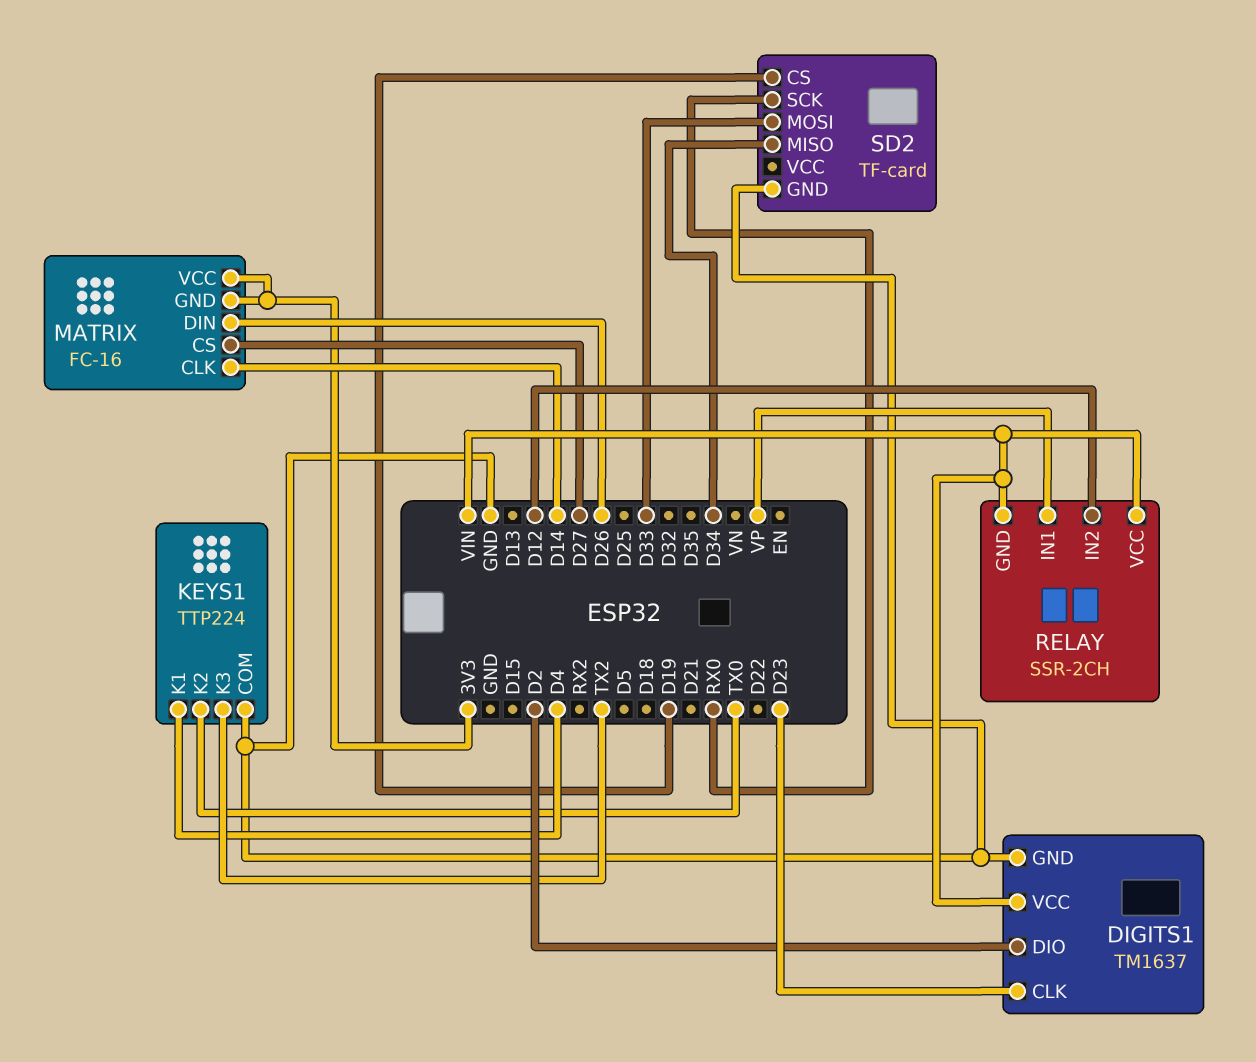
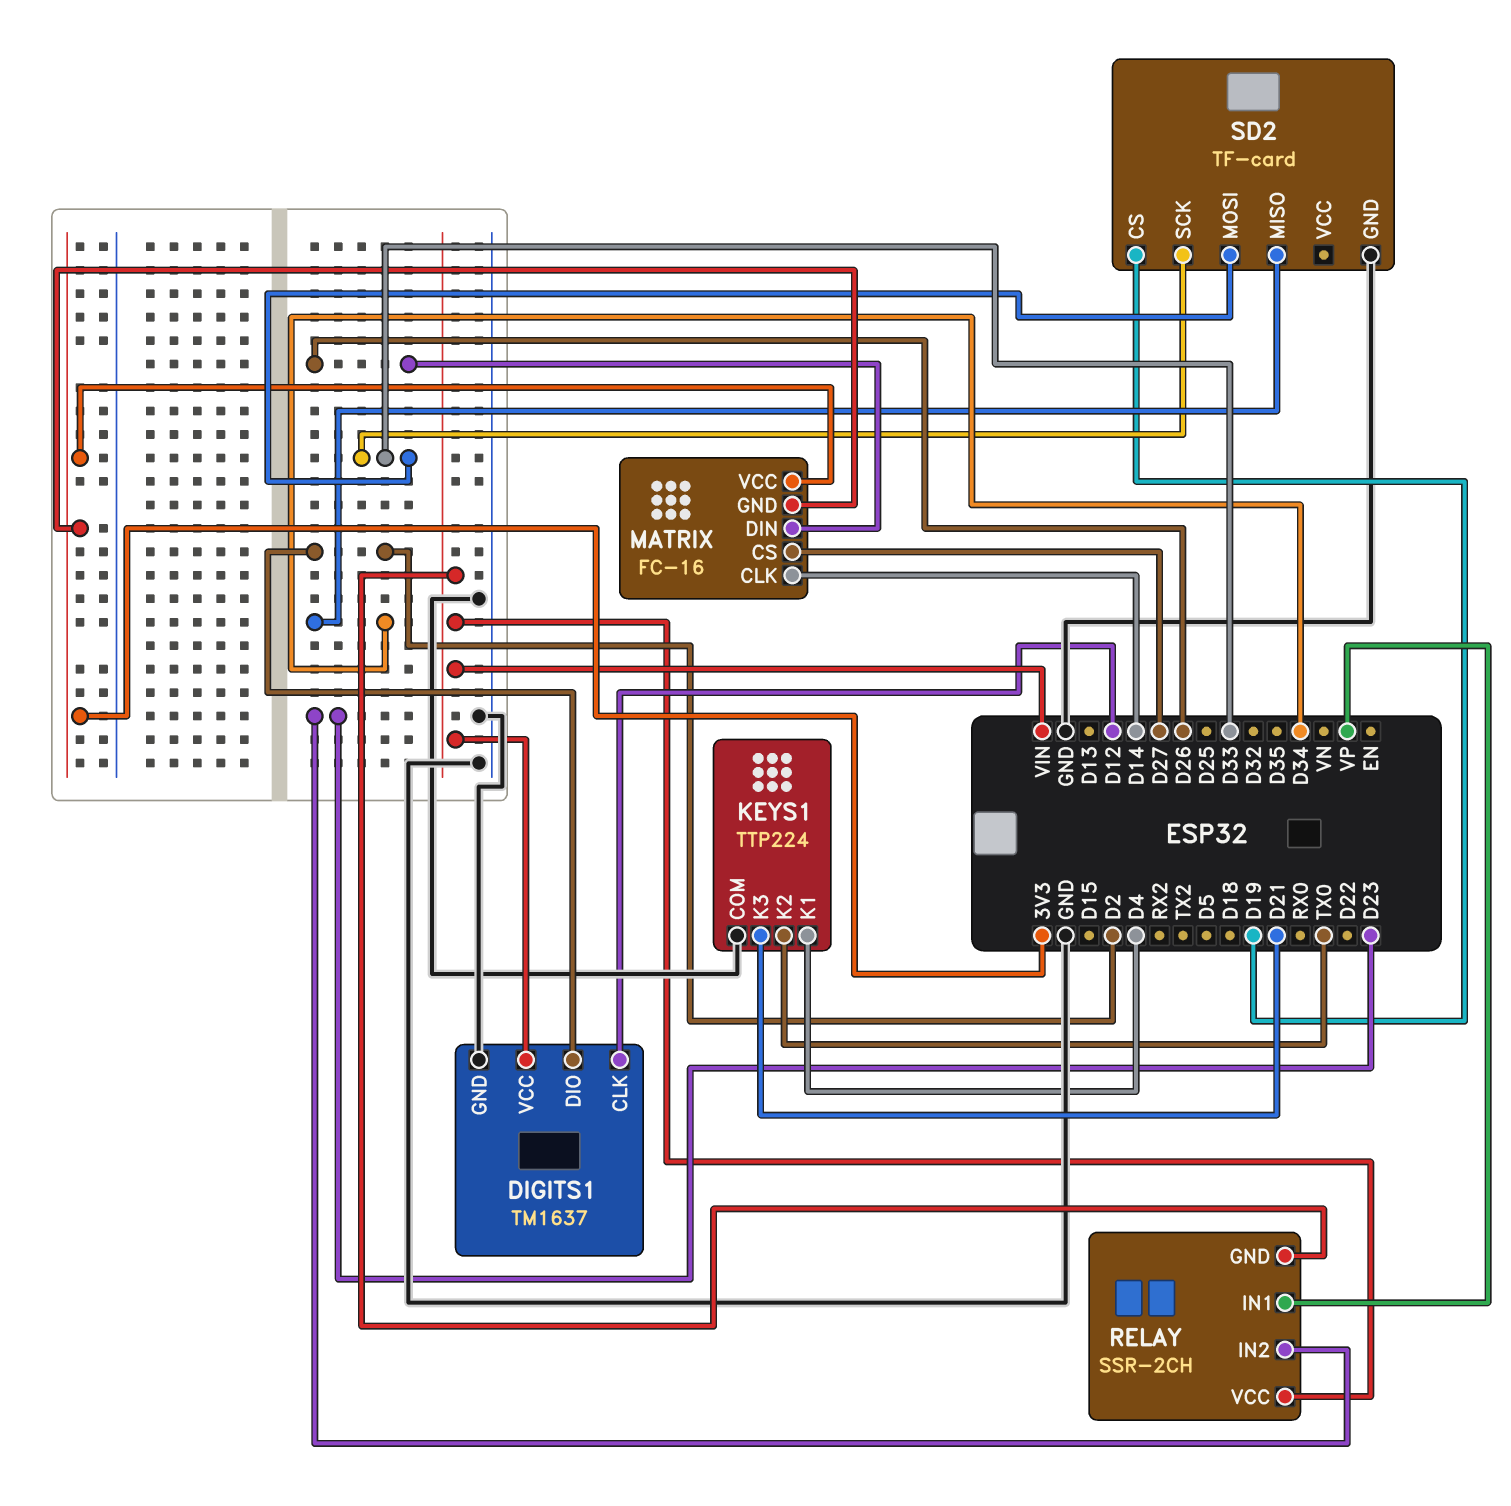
DIGITS1 pin CLK: D23 -> D12
KEYS1 pin K3: TX2 -> D21
RELAY pin IN2: D12 -> D23
SD2 pin SCK: RX0 -> D33

